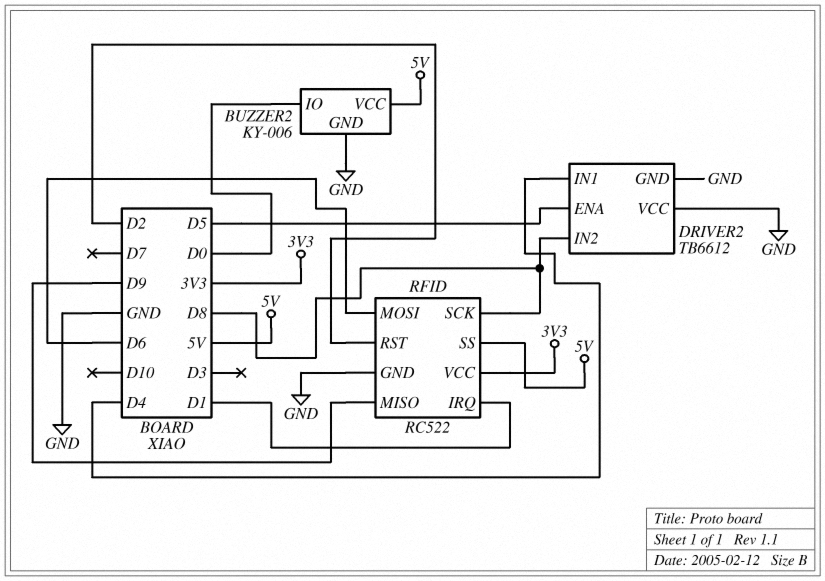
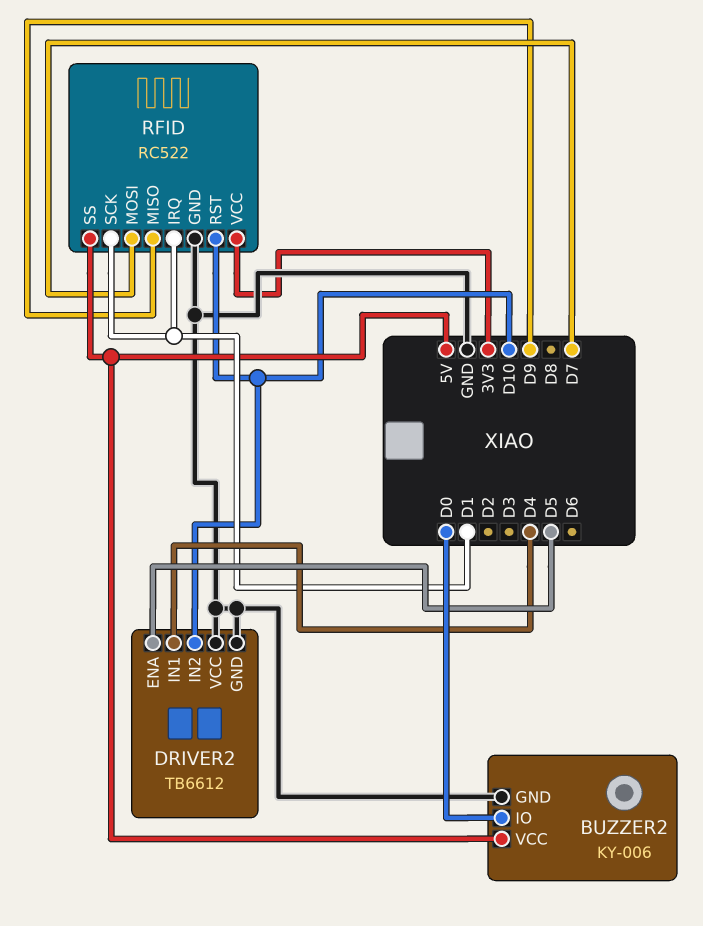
DRIVER2 pin IN2: D8 -> D10
RFID pin MOSI: D6 -> D7
RFID pin RST: D2 -> D10
RFID pin SCK: D8 -> D1

